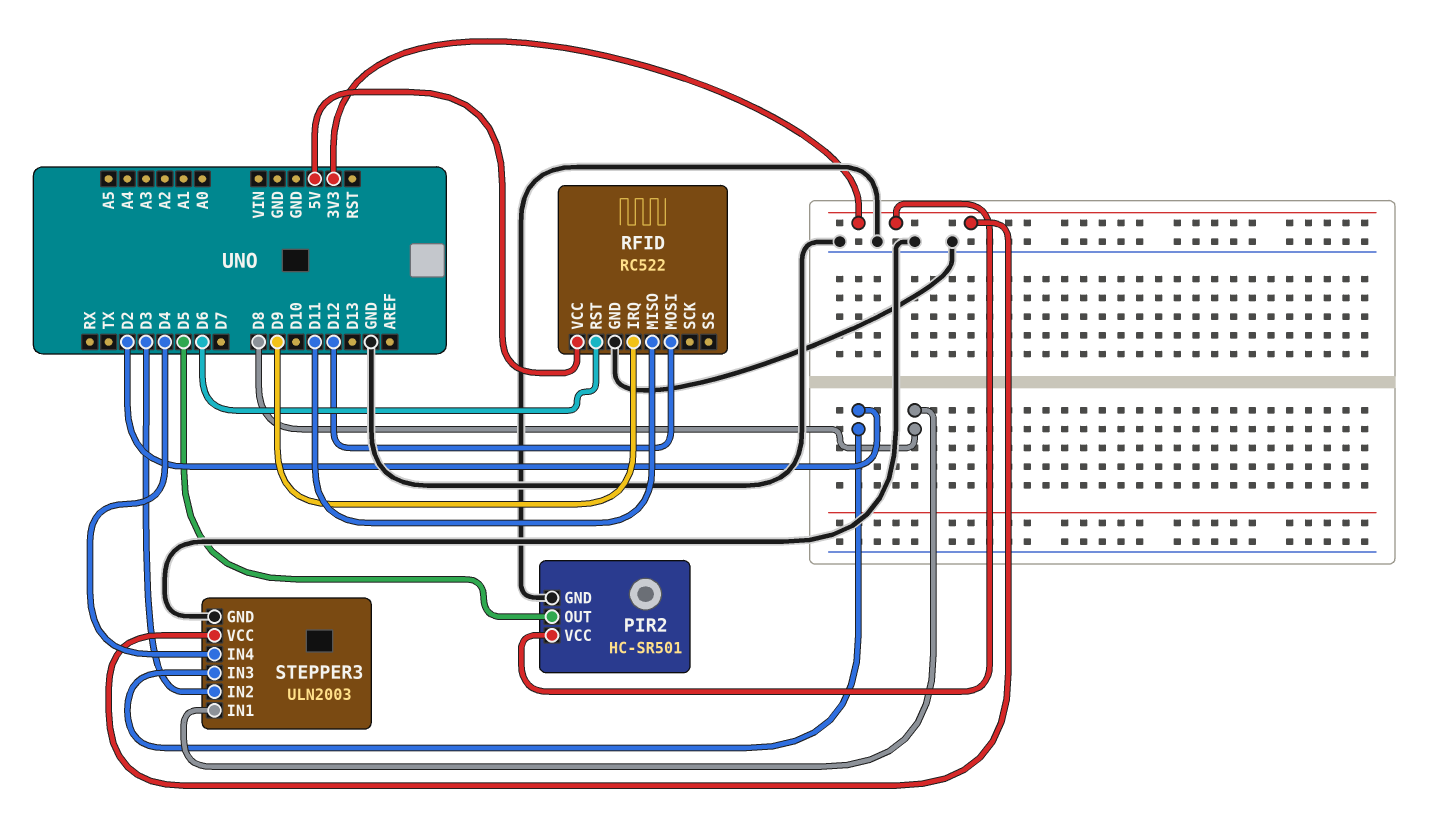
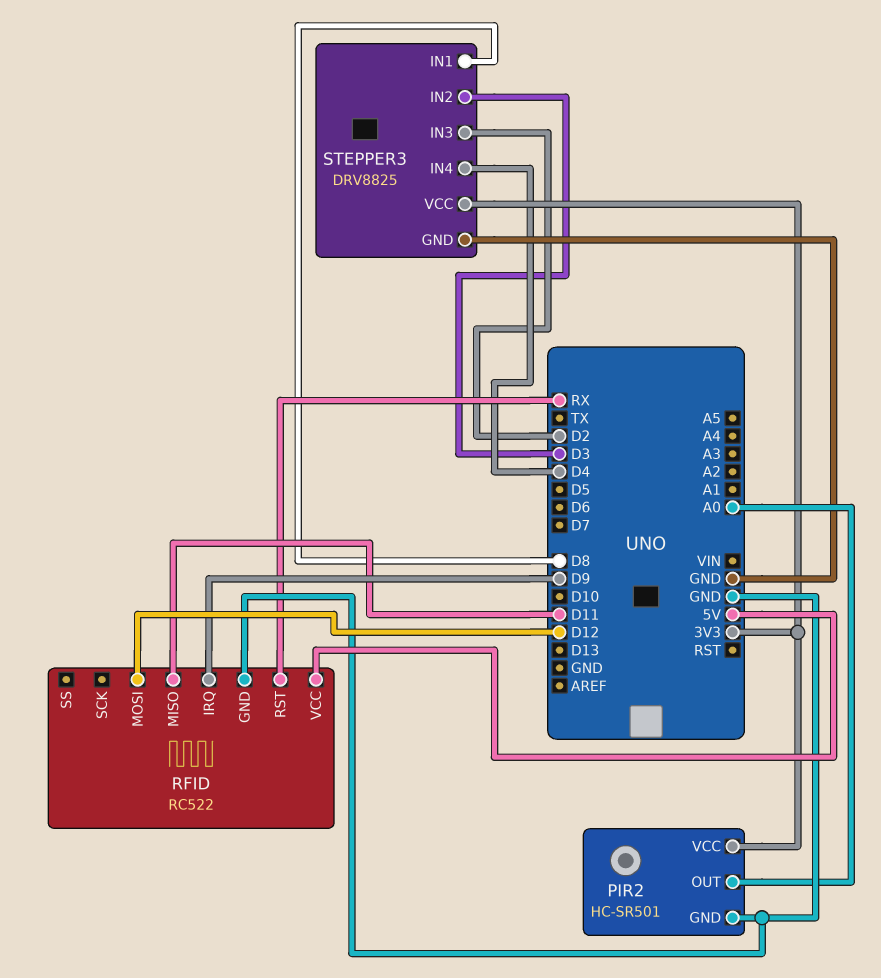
PIR2 pin OUT: D5 -> A0
RFID pin RST: D6 -> RX
STEPPER3: ULN2003 -> DRV8825

